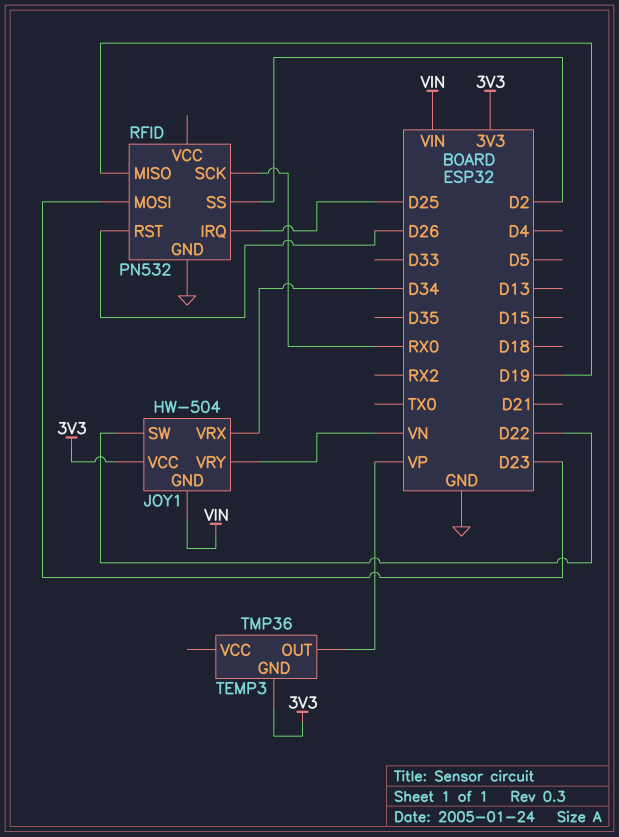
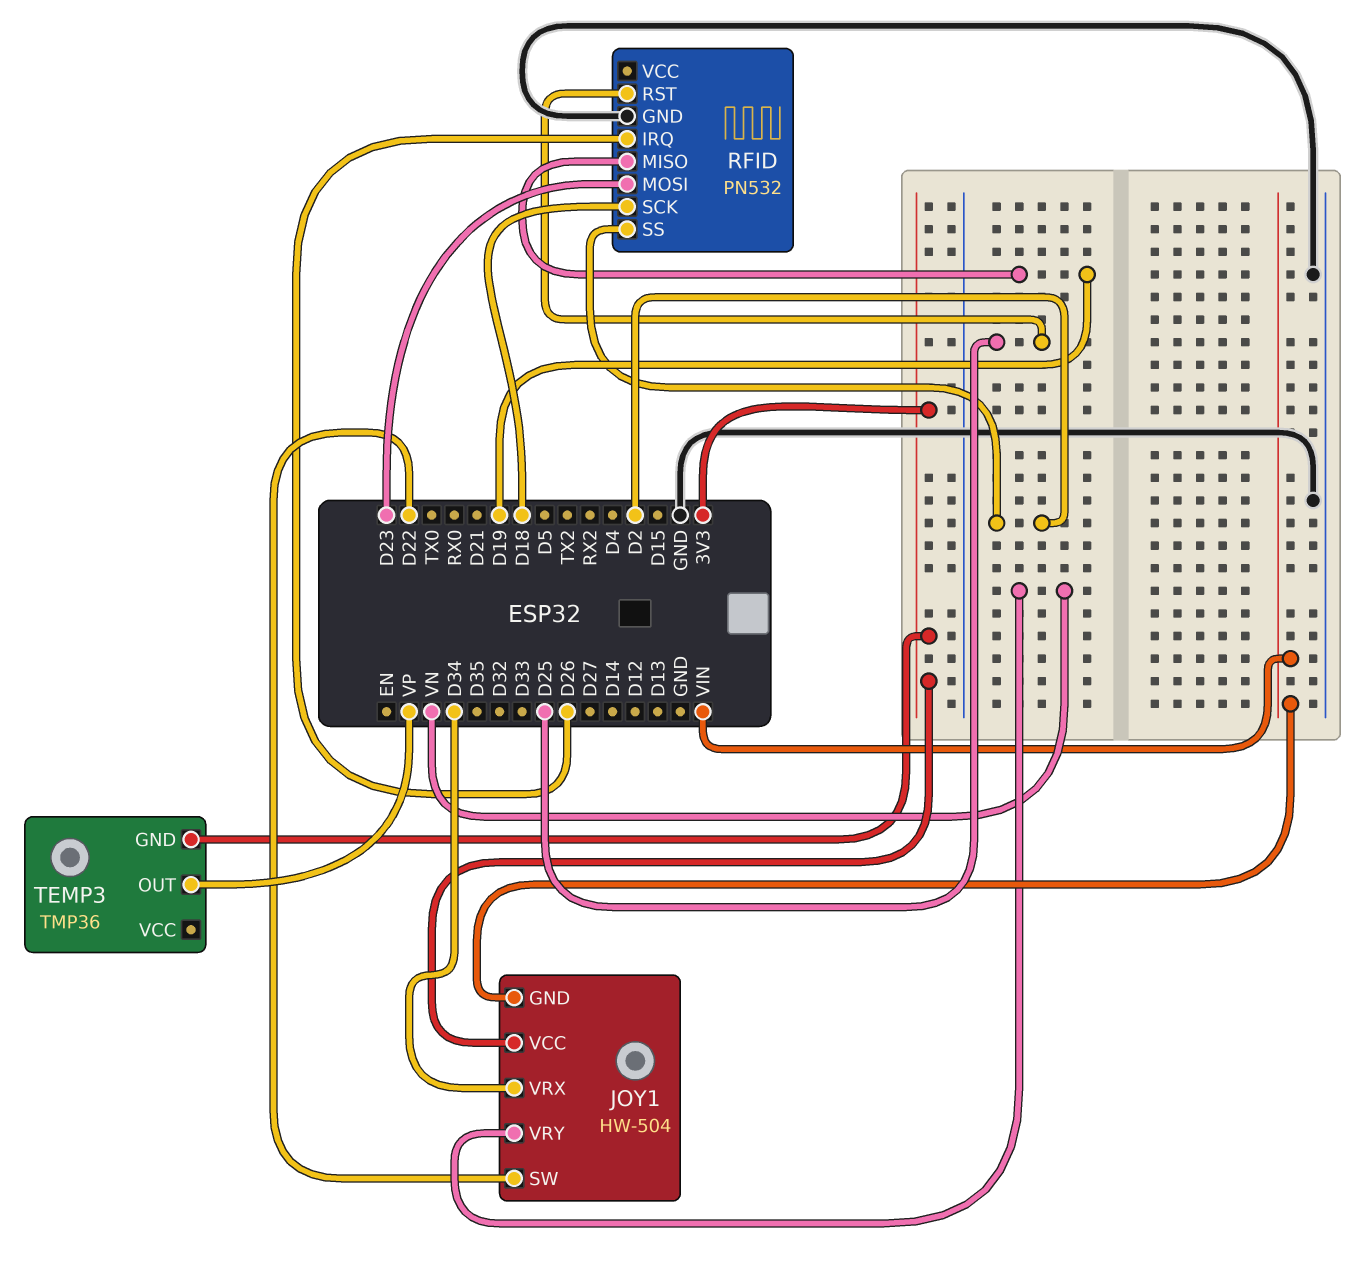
RFID pin IRQ: D25 -> D26
RFID pin RST: D26 -> D25
RFID pin SCK: RX0 -> D18

